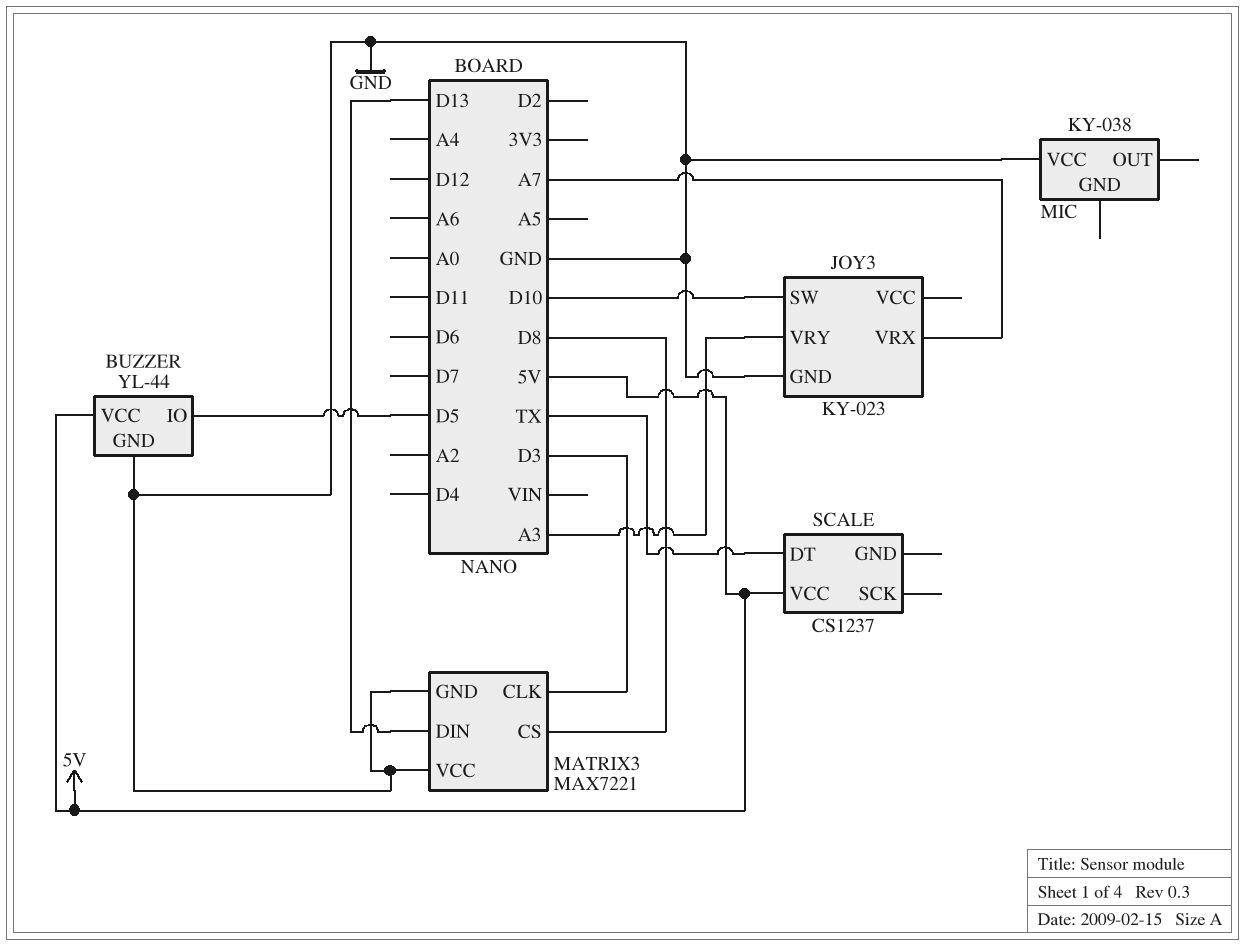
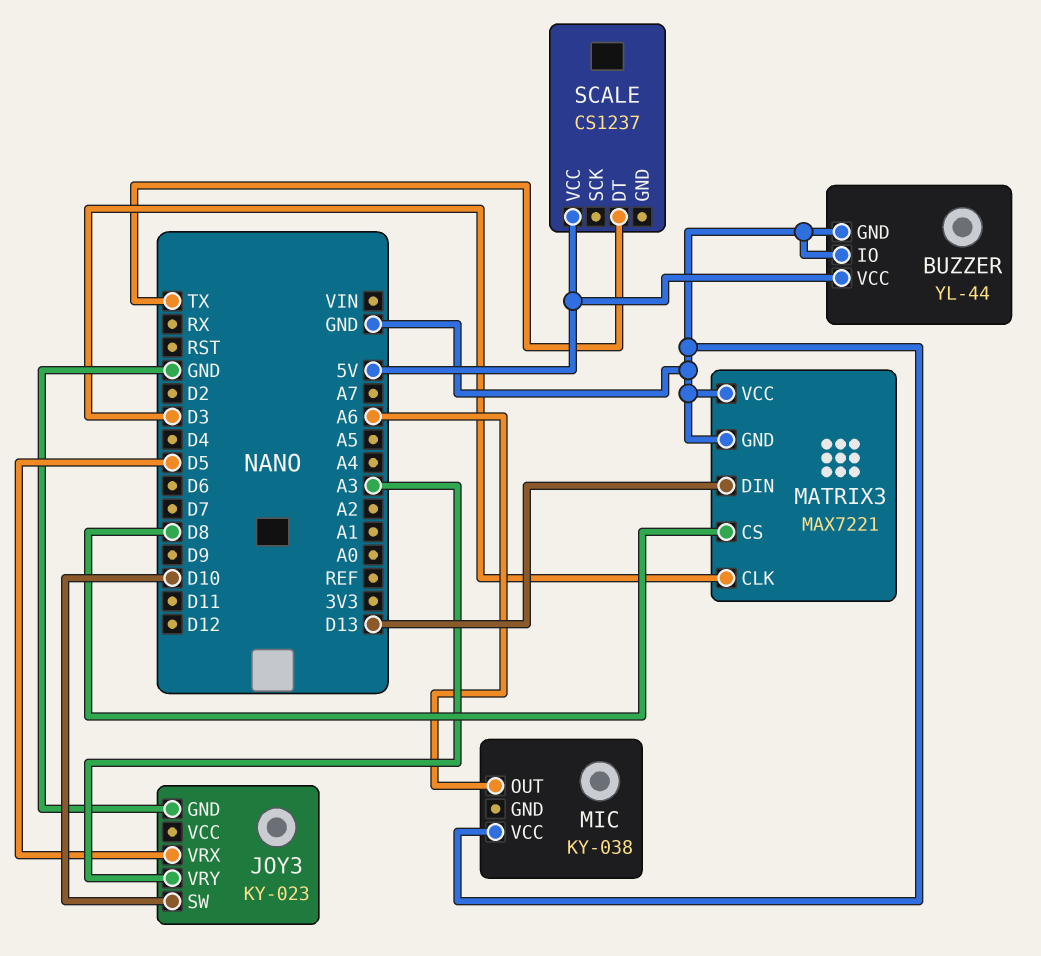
BUZZER pin IO: D5 -> GND
JOY3 pin VRX: A7 -> D5
MIC pin OUT: none -> A6

